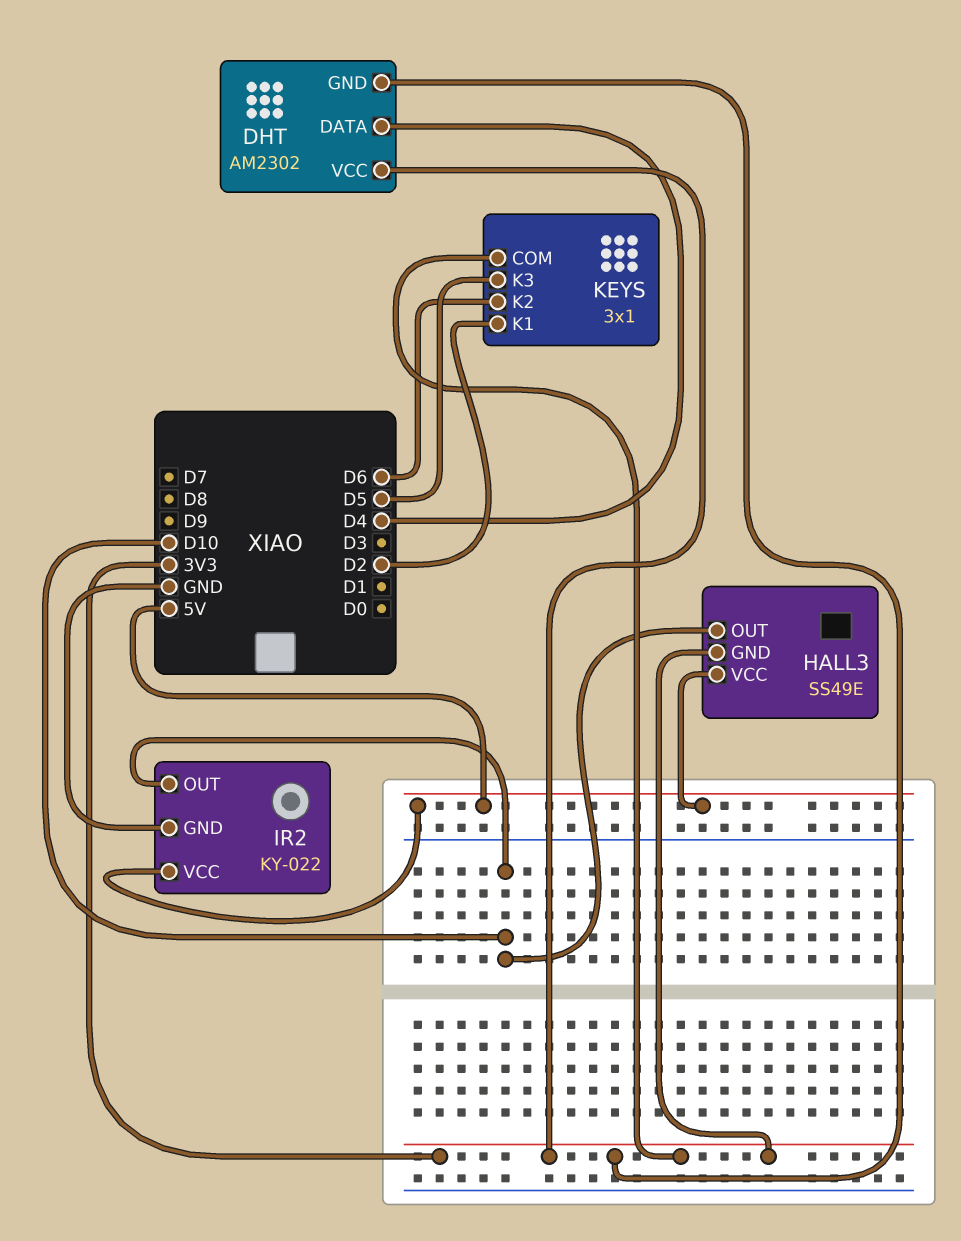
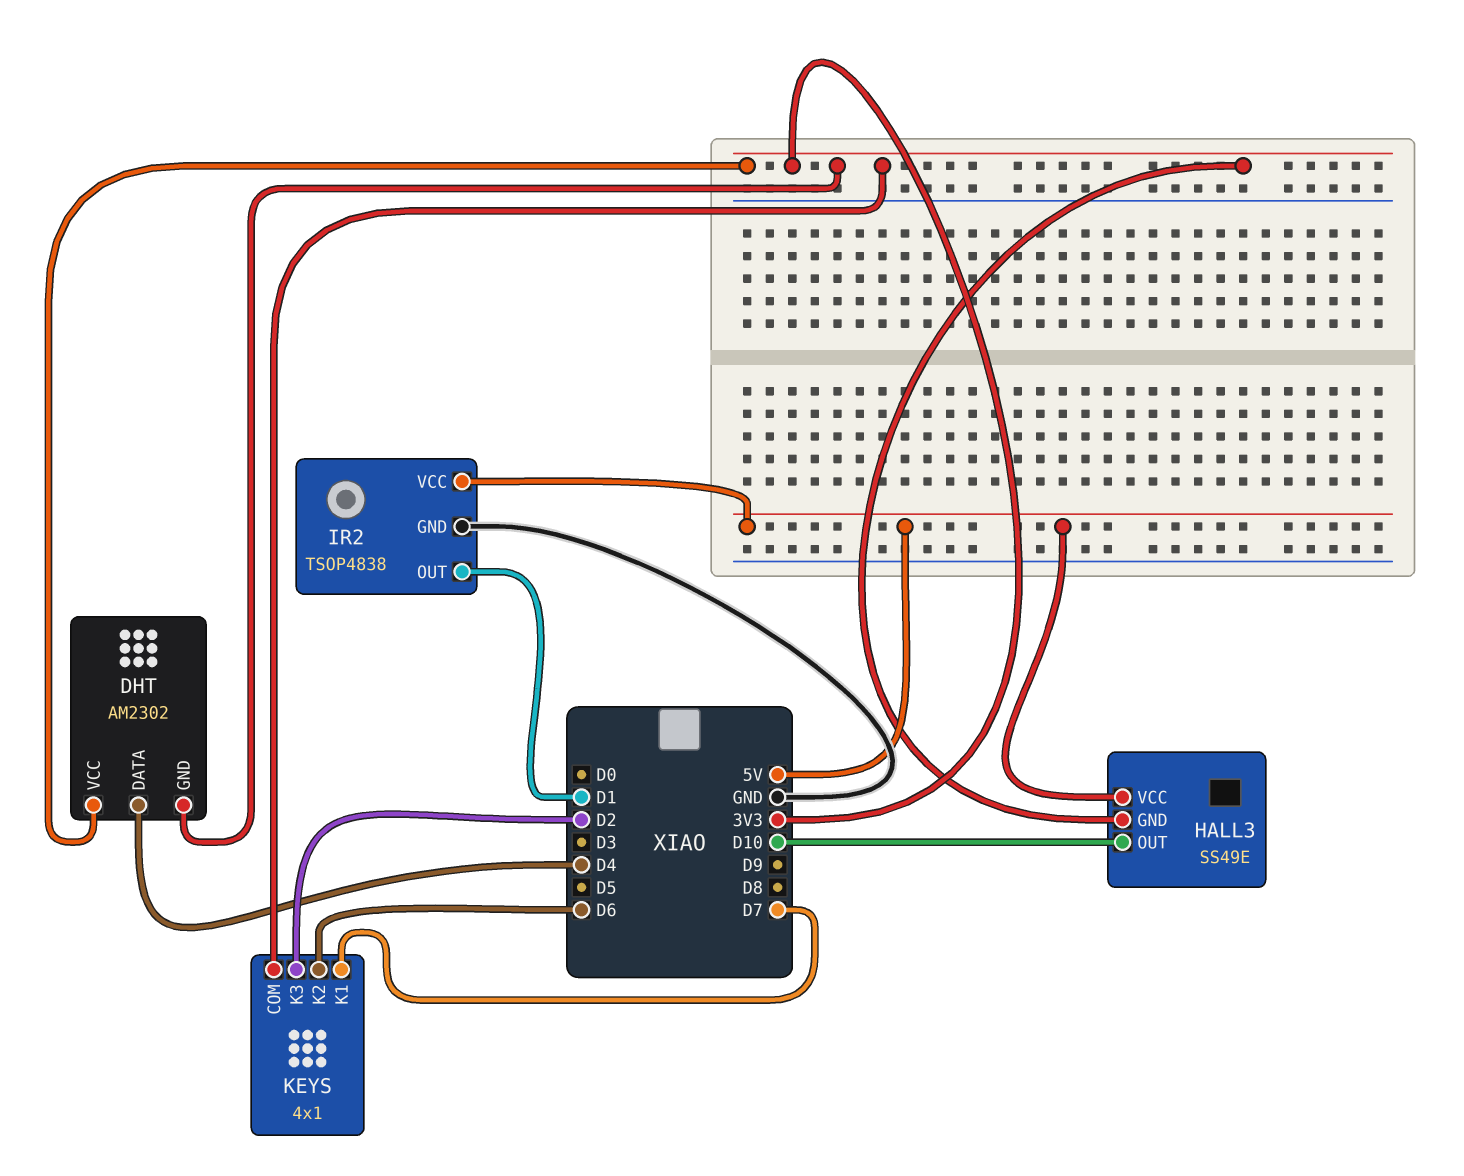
IR2: KY-022 -> TSOP4838
IR2 pin OUT: D10 -> D1
KEYS: 3x1 -> 4x1
KEYS pin K1: D2 -> D7
KEYS pin K3: D5 -> D2

